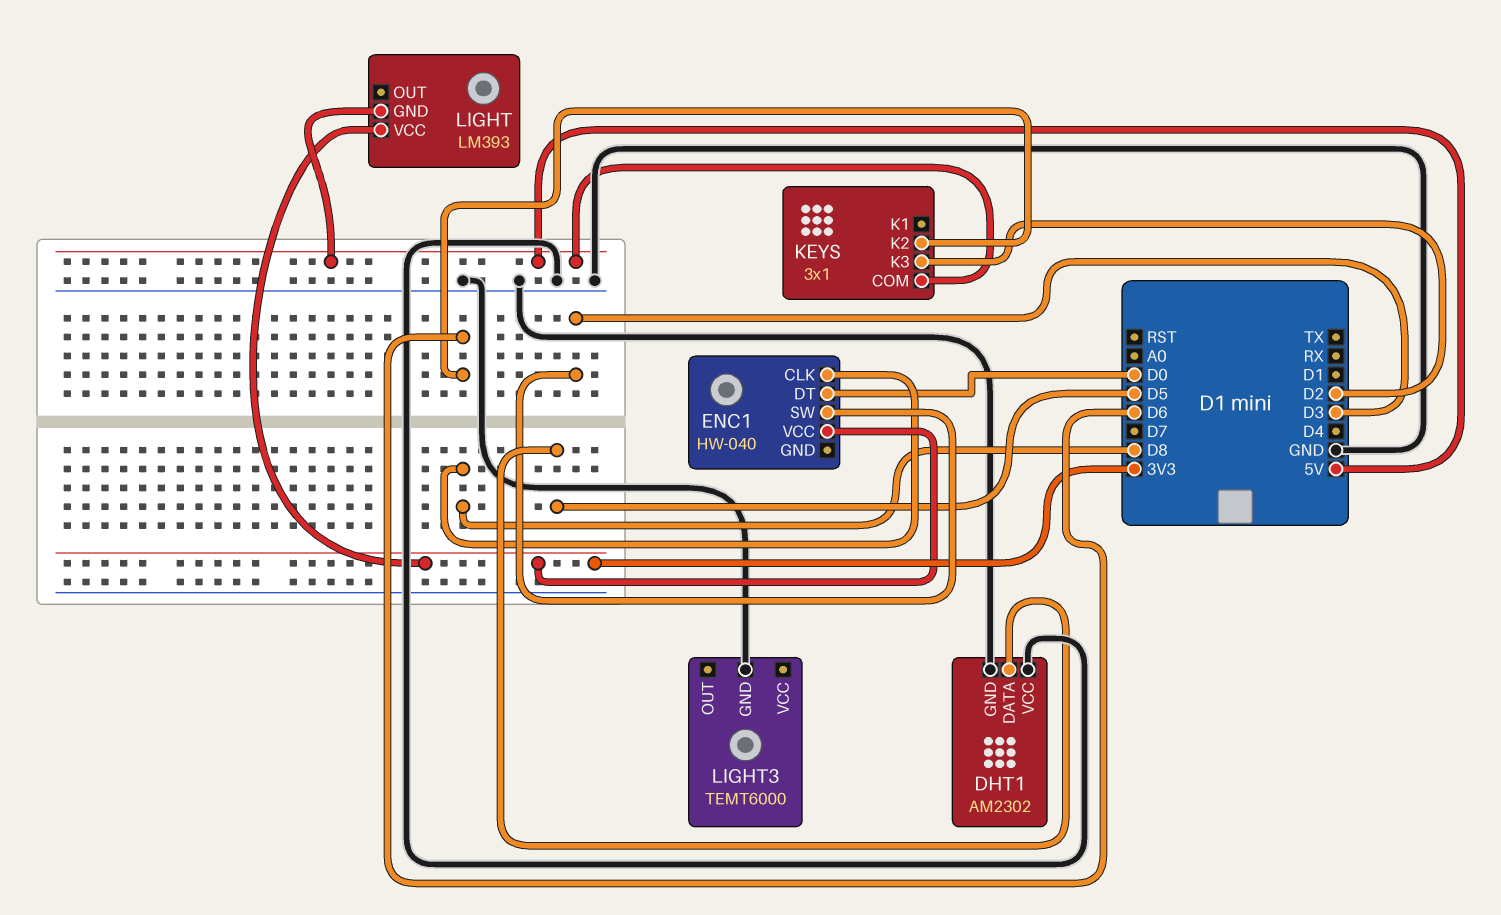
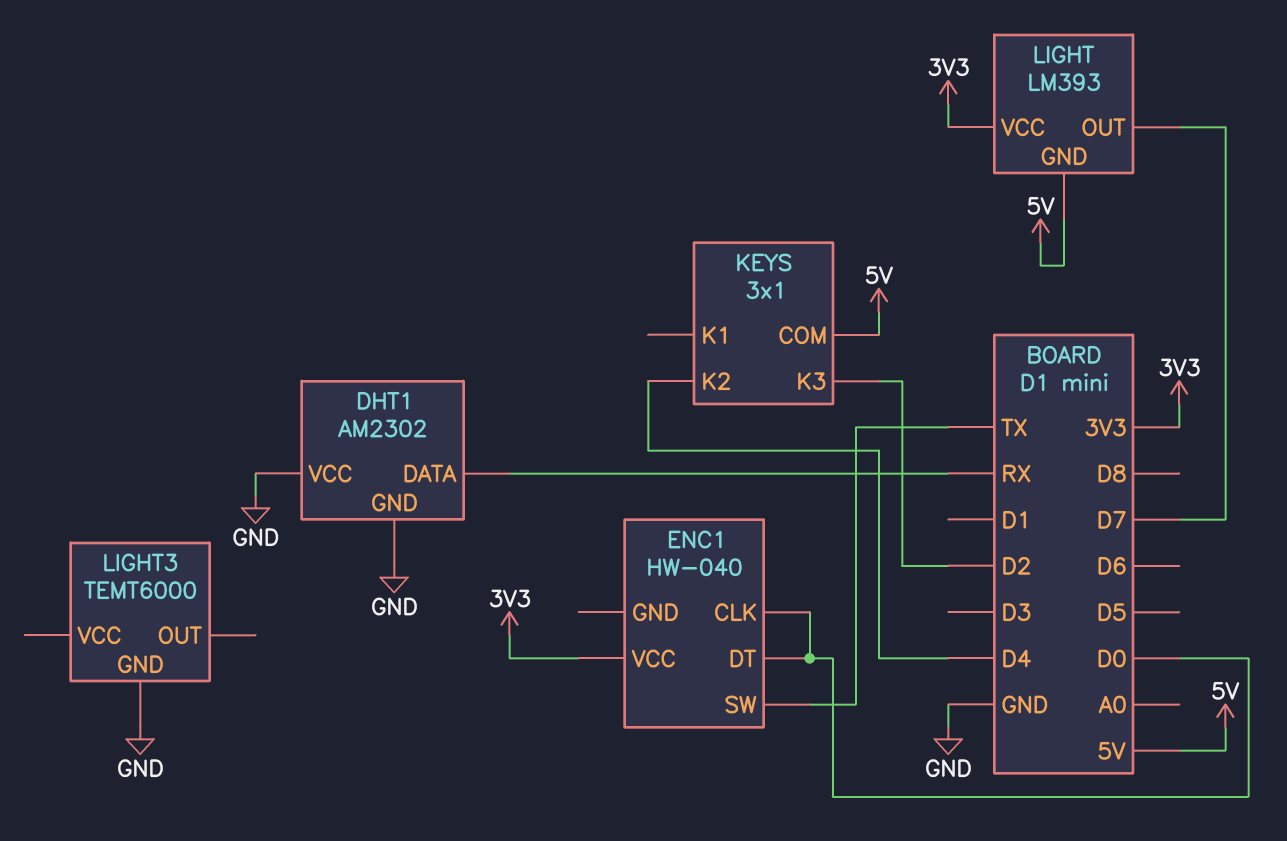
DHT1 pin DATA: D5 -> RX
ENC1 pin CLK: D8 -> D0
ENC1 pin SW: D3 -> TX
KEYS pin K2: D6 -> D4
LIGHT pin OUT: none -> D7

